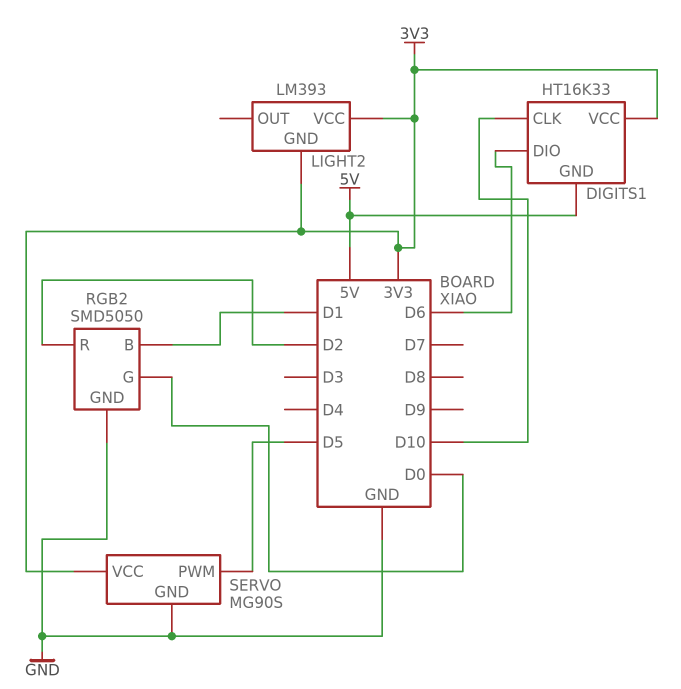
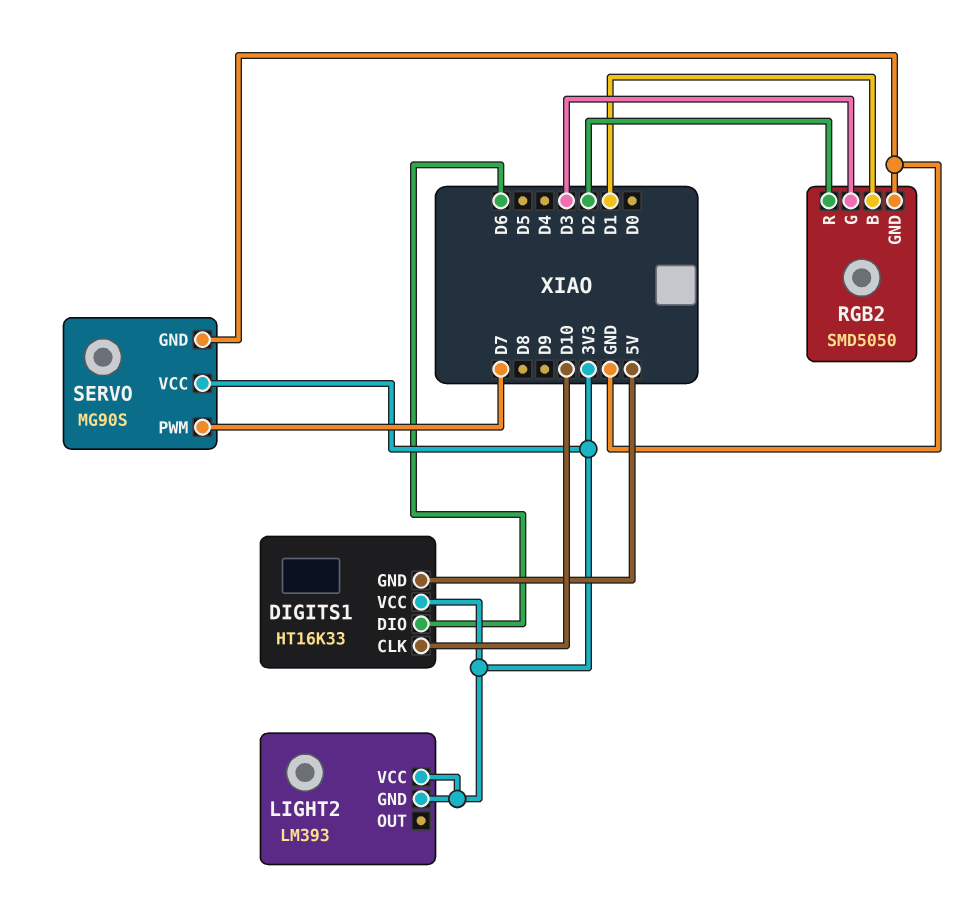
RGB2 pin G: D0 -> D3
SERVO pin PWM: D5 -> D7

